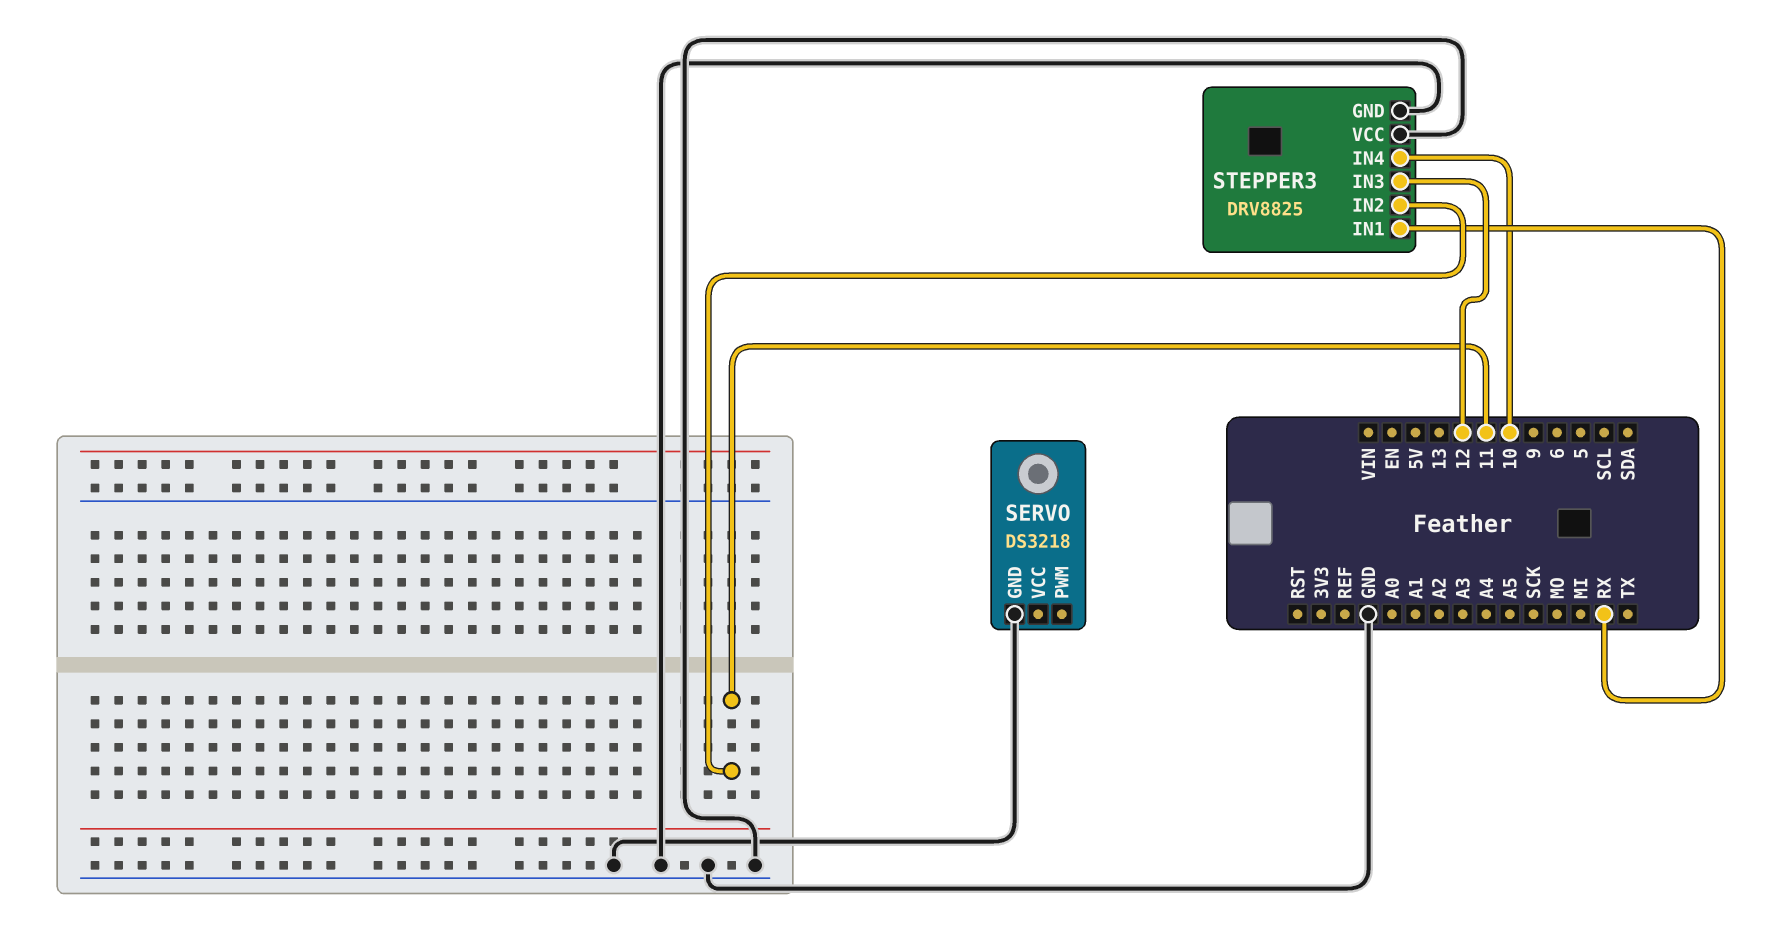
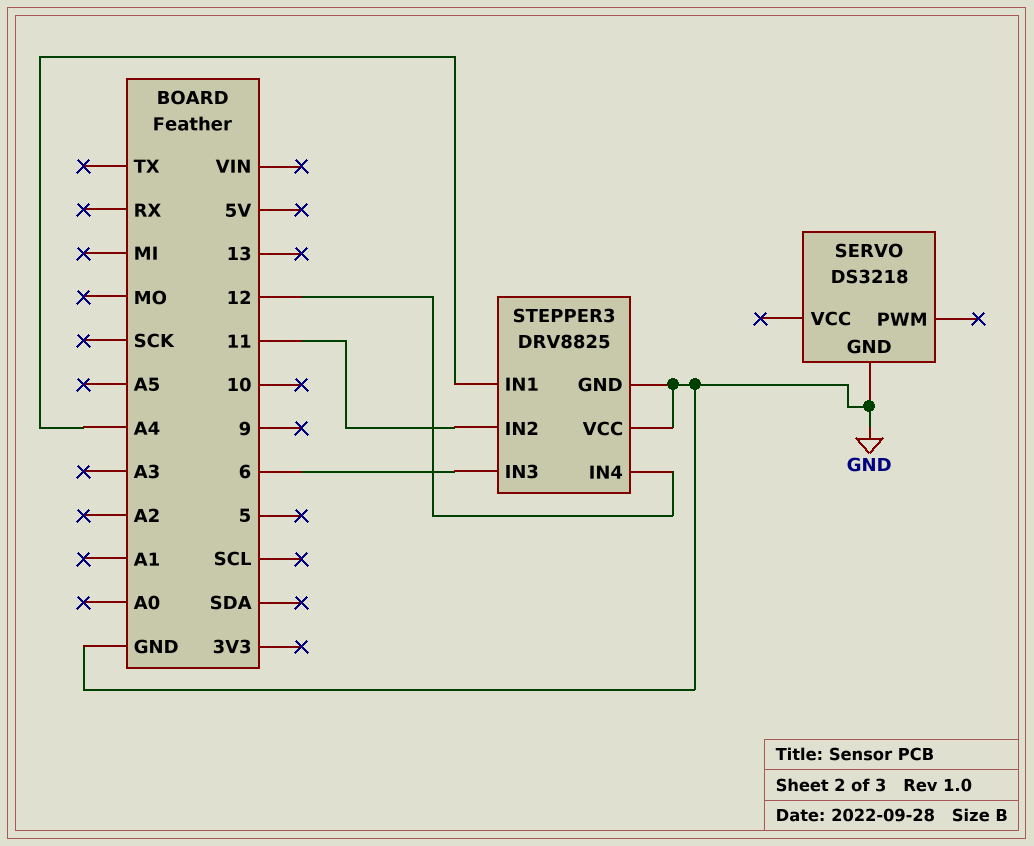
STEPPER3 pin IN1: RX -> A4
STEPPER3 pin IN3: 12 -> 6
STEPPER3 pin IN4: 10 -> 12

